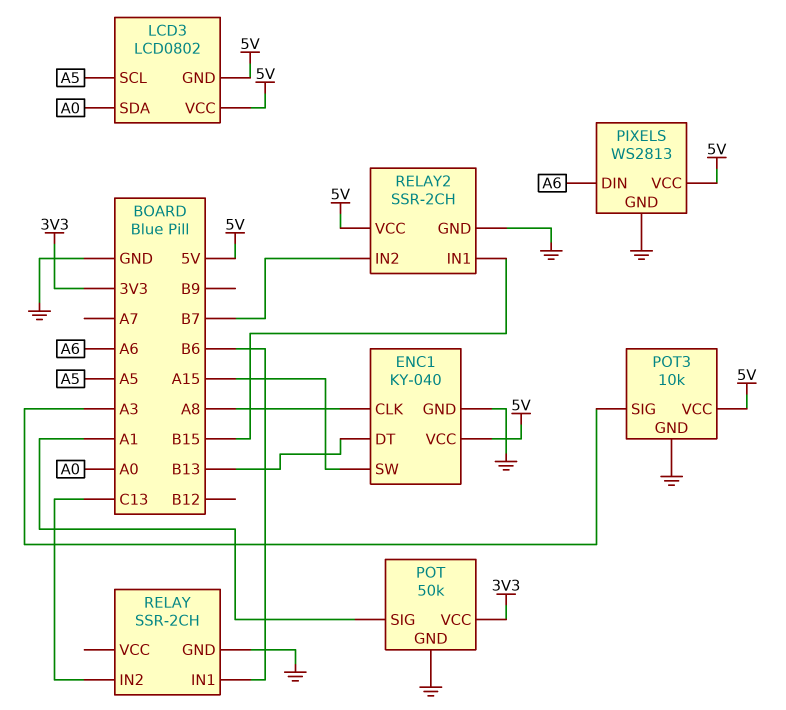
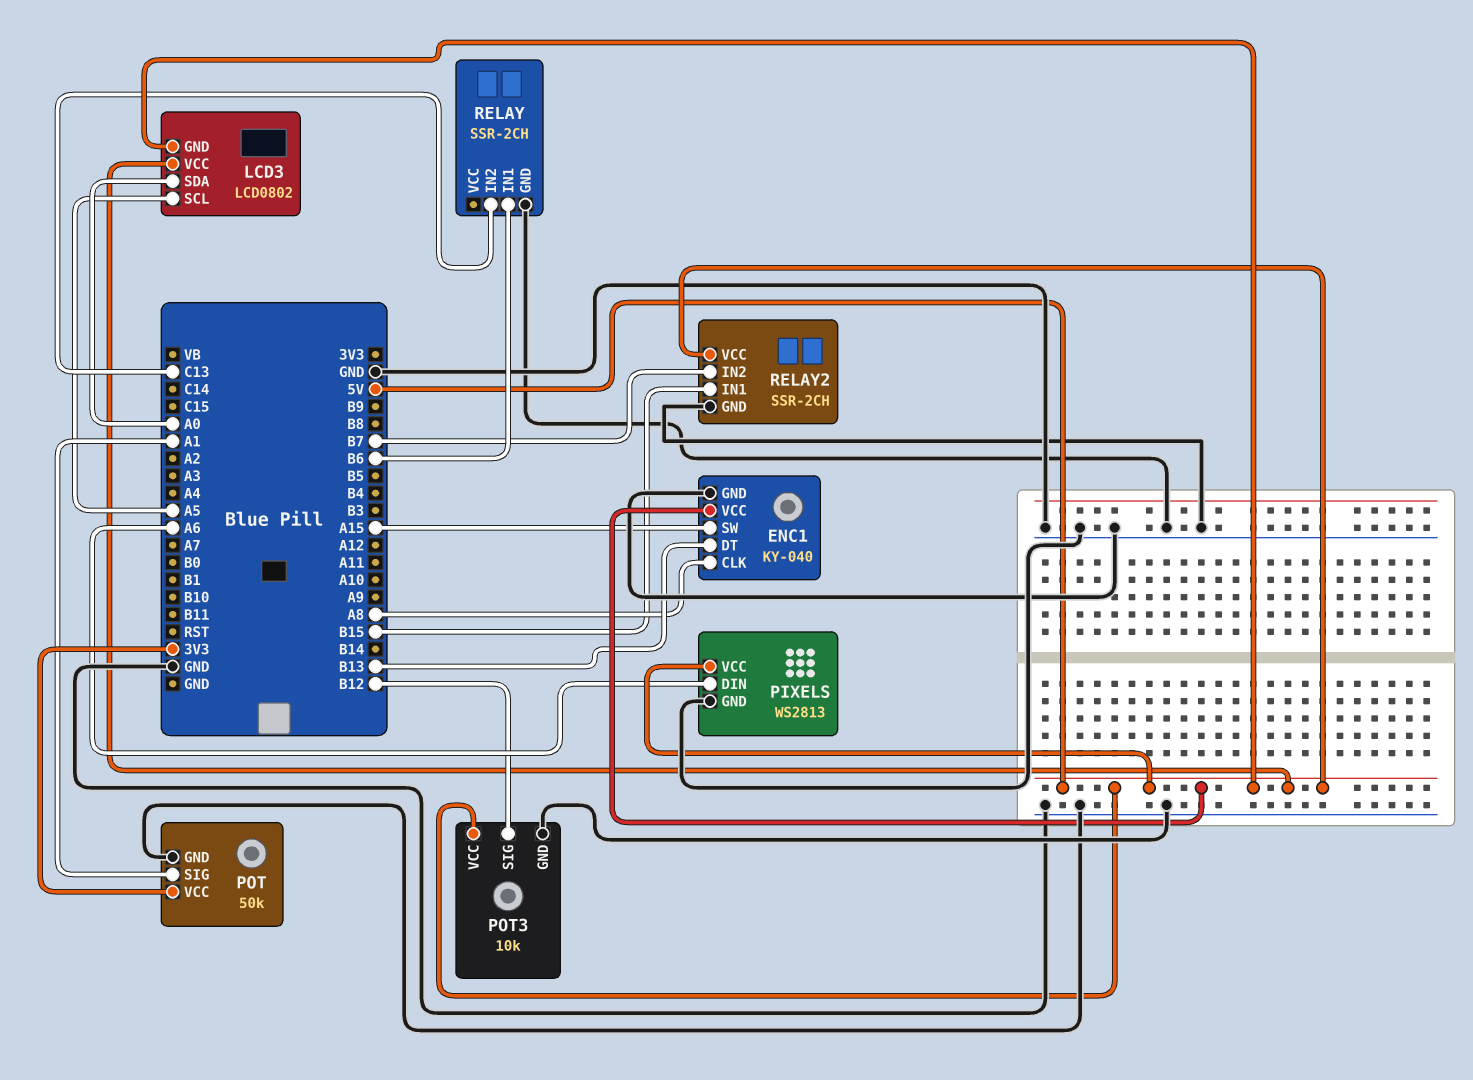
POT3 pin SIG: A3 -> B12

